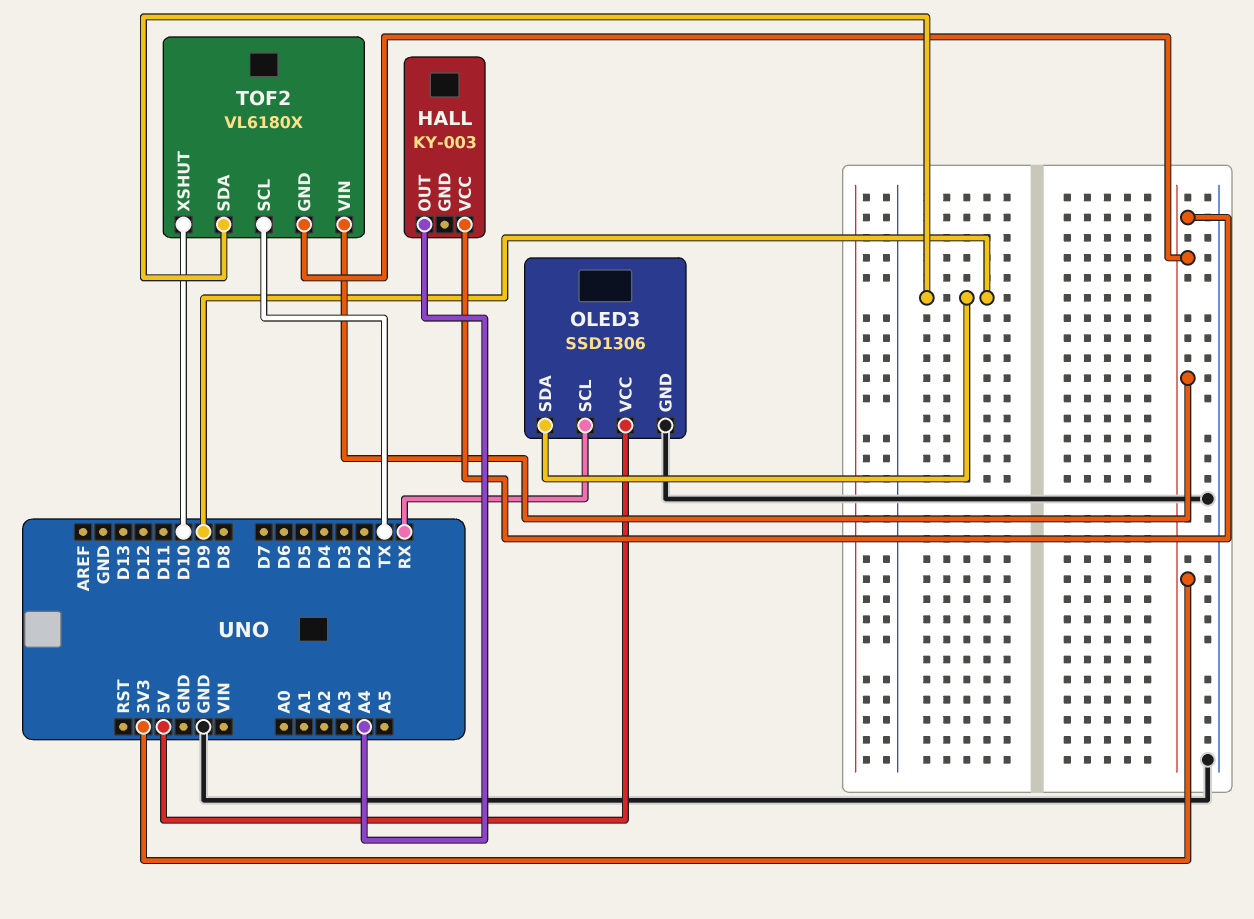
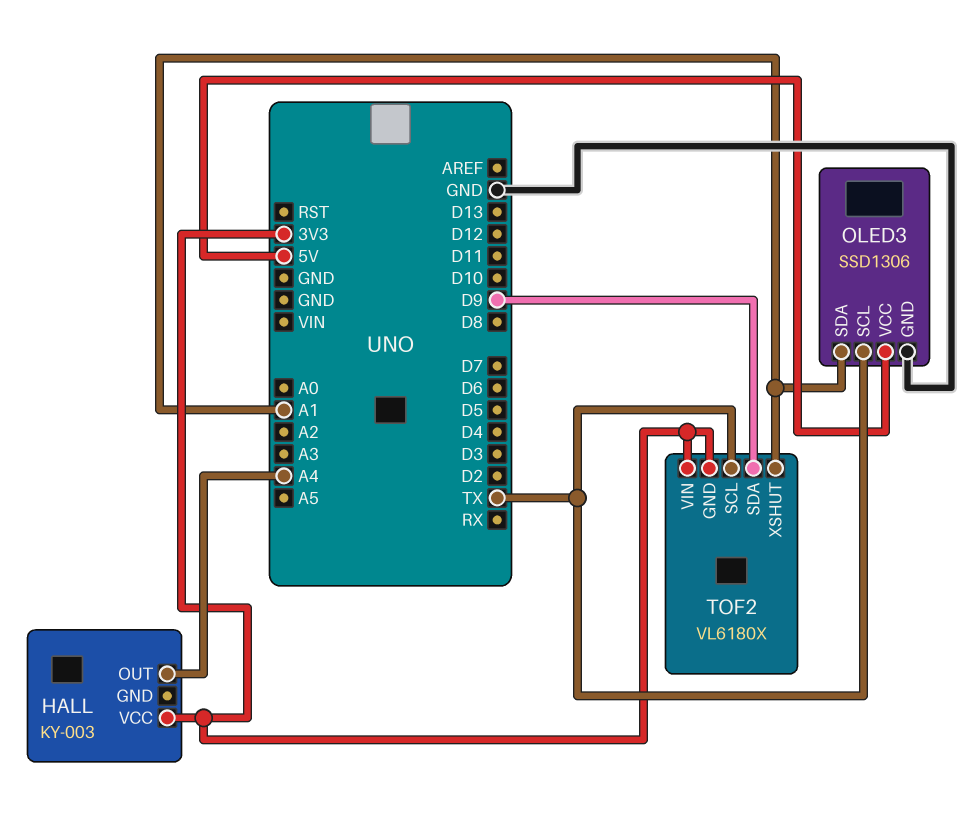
OLED3 pin SCL: RX -> TX
OLED3 pin SDA: D9 -> A1
TOF2 pin XSHUT: D10 -> A1

